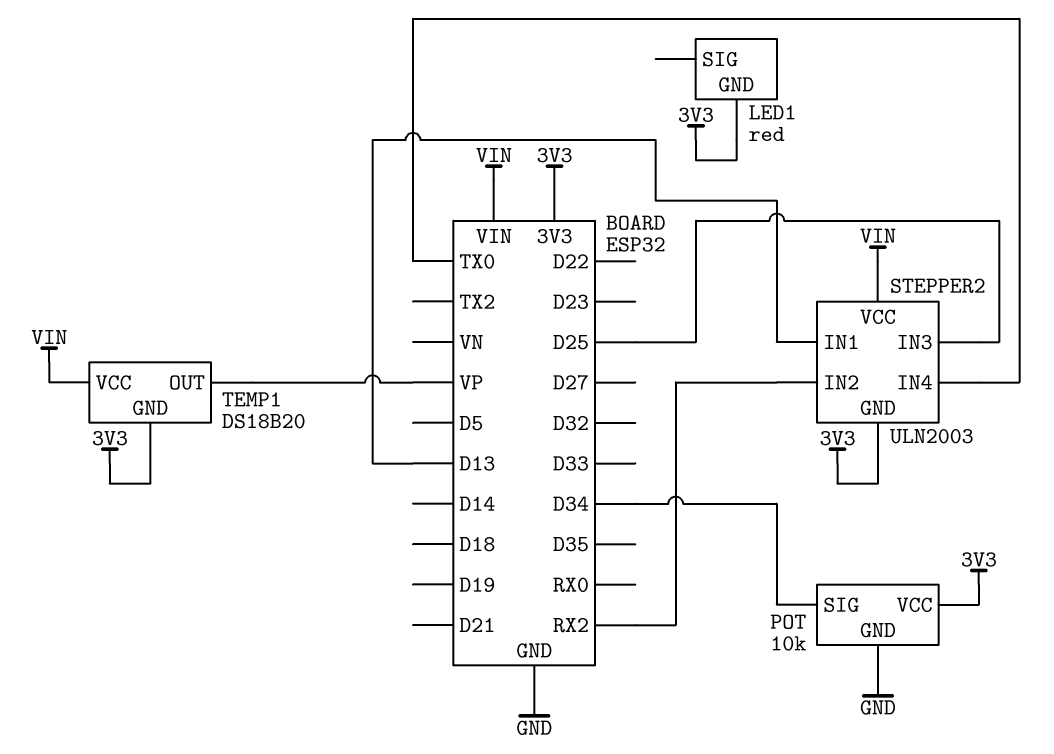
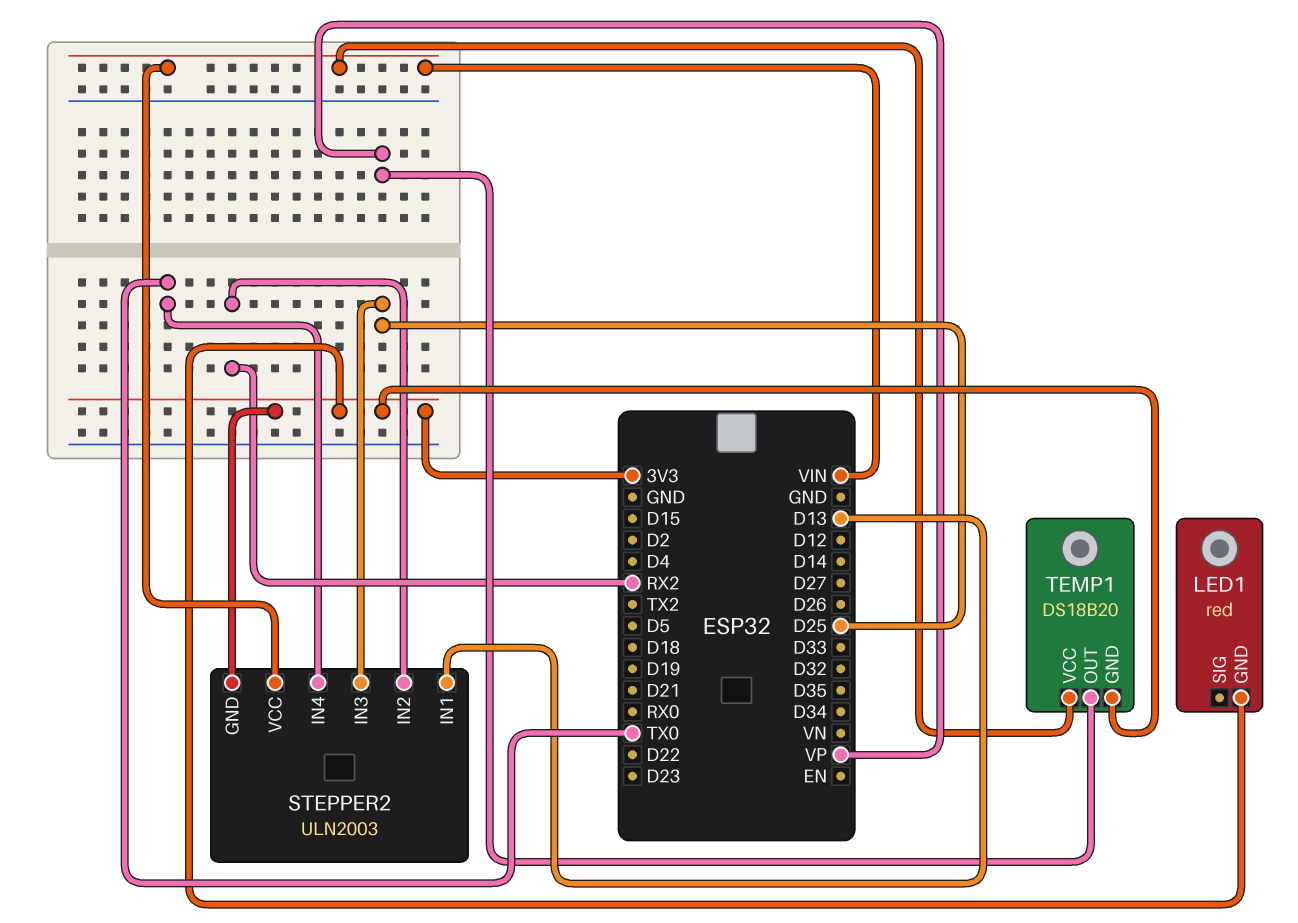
POT: 10k -> none
POT pin GND: GND -> none
POT pin SIG: D34 -> none
POT pin VCC: 3V3 -> none

